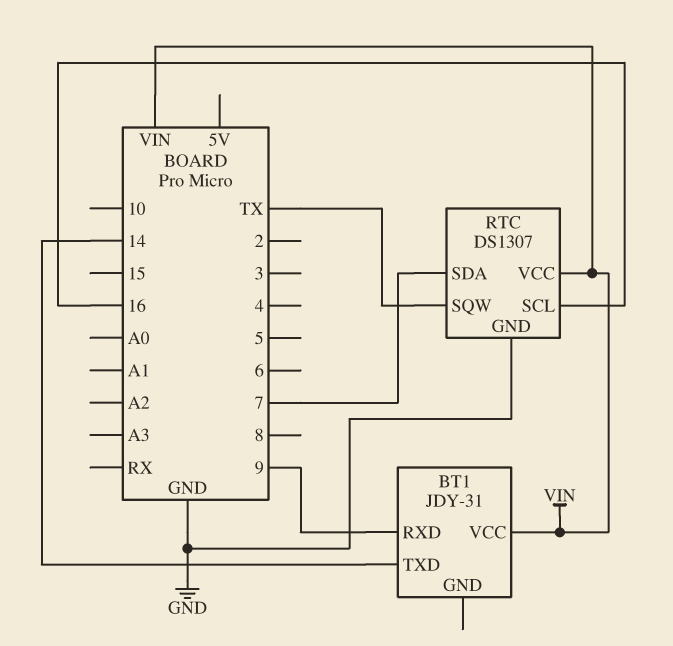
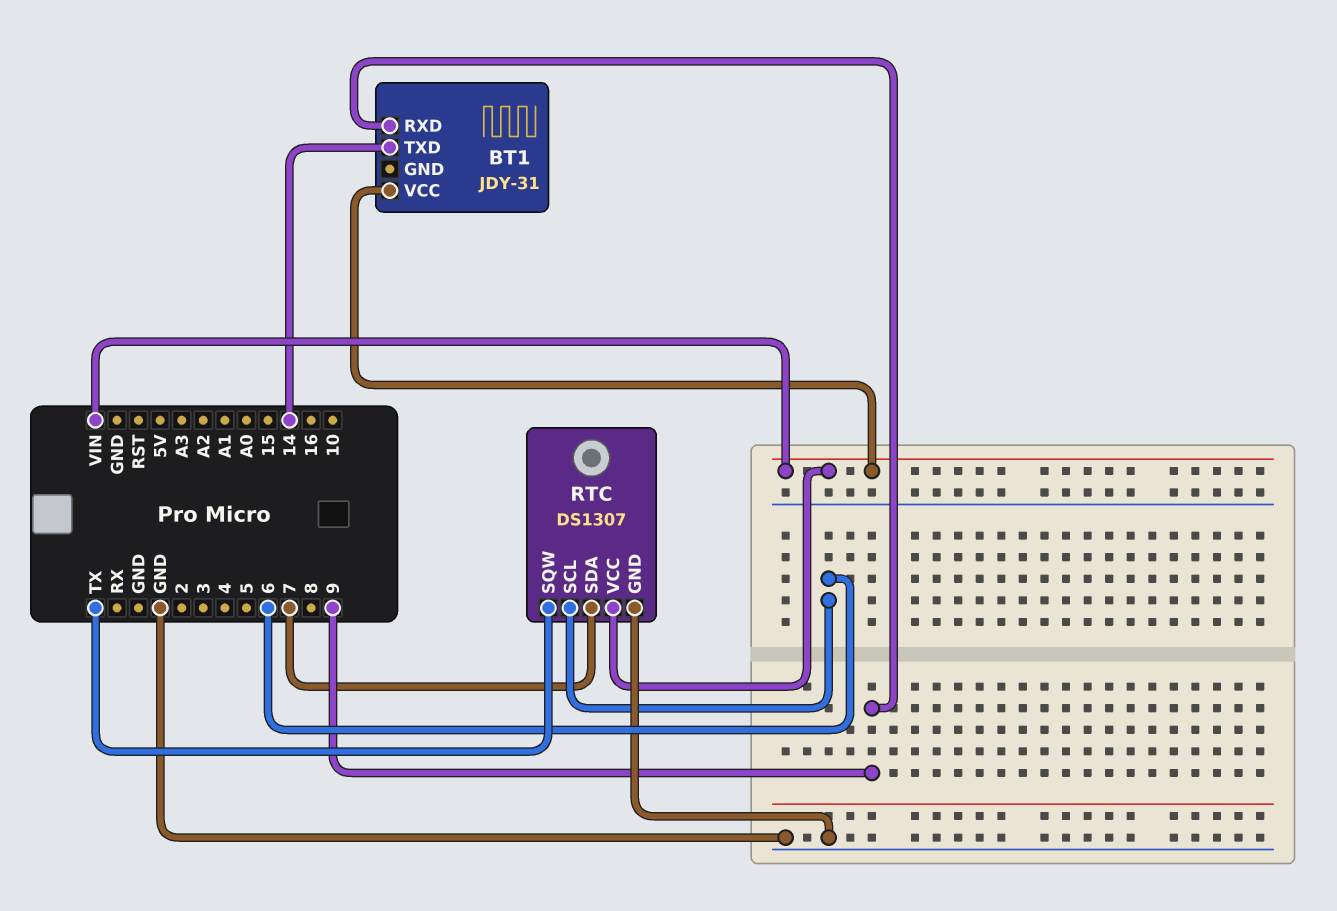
RTC pin SCL: 16 -> 6

